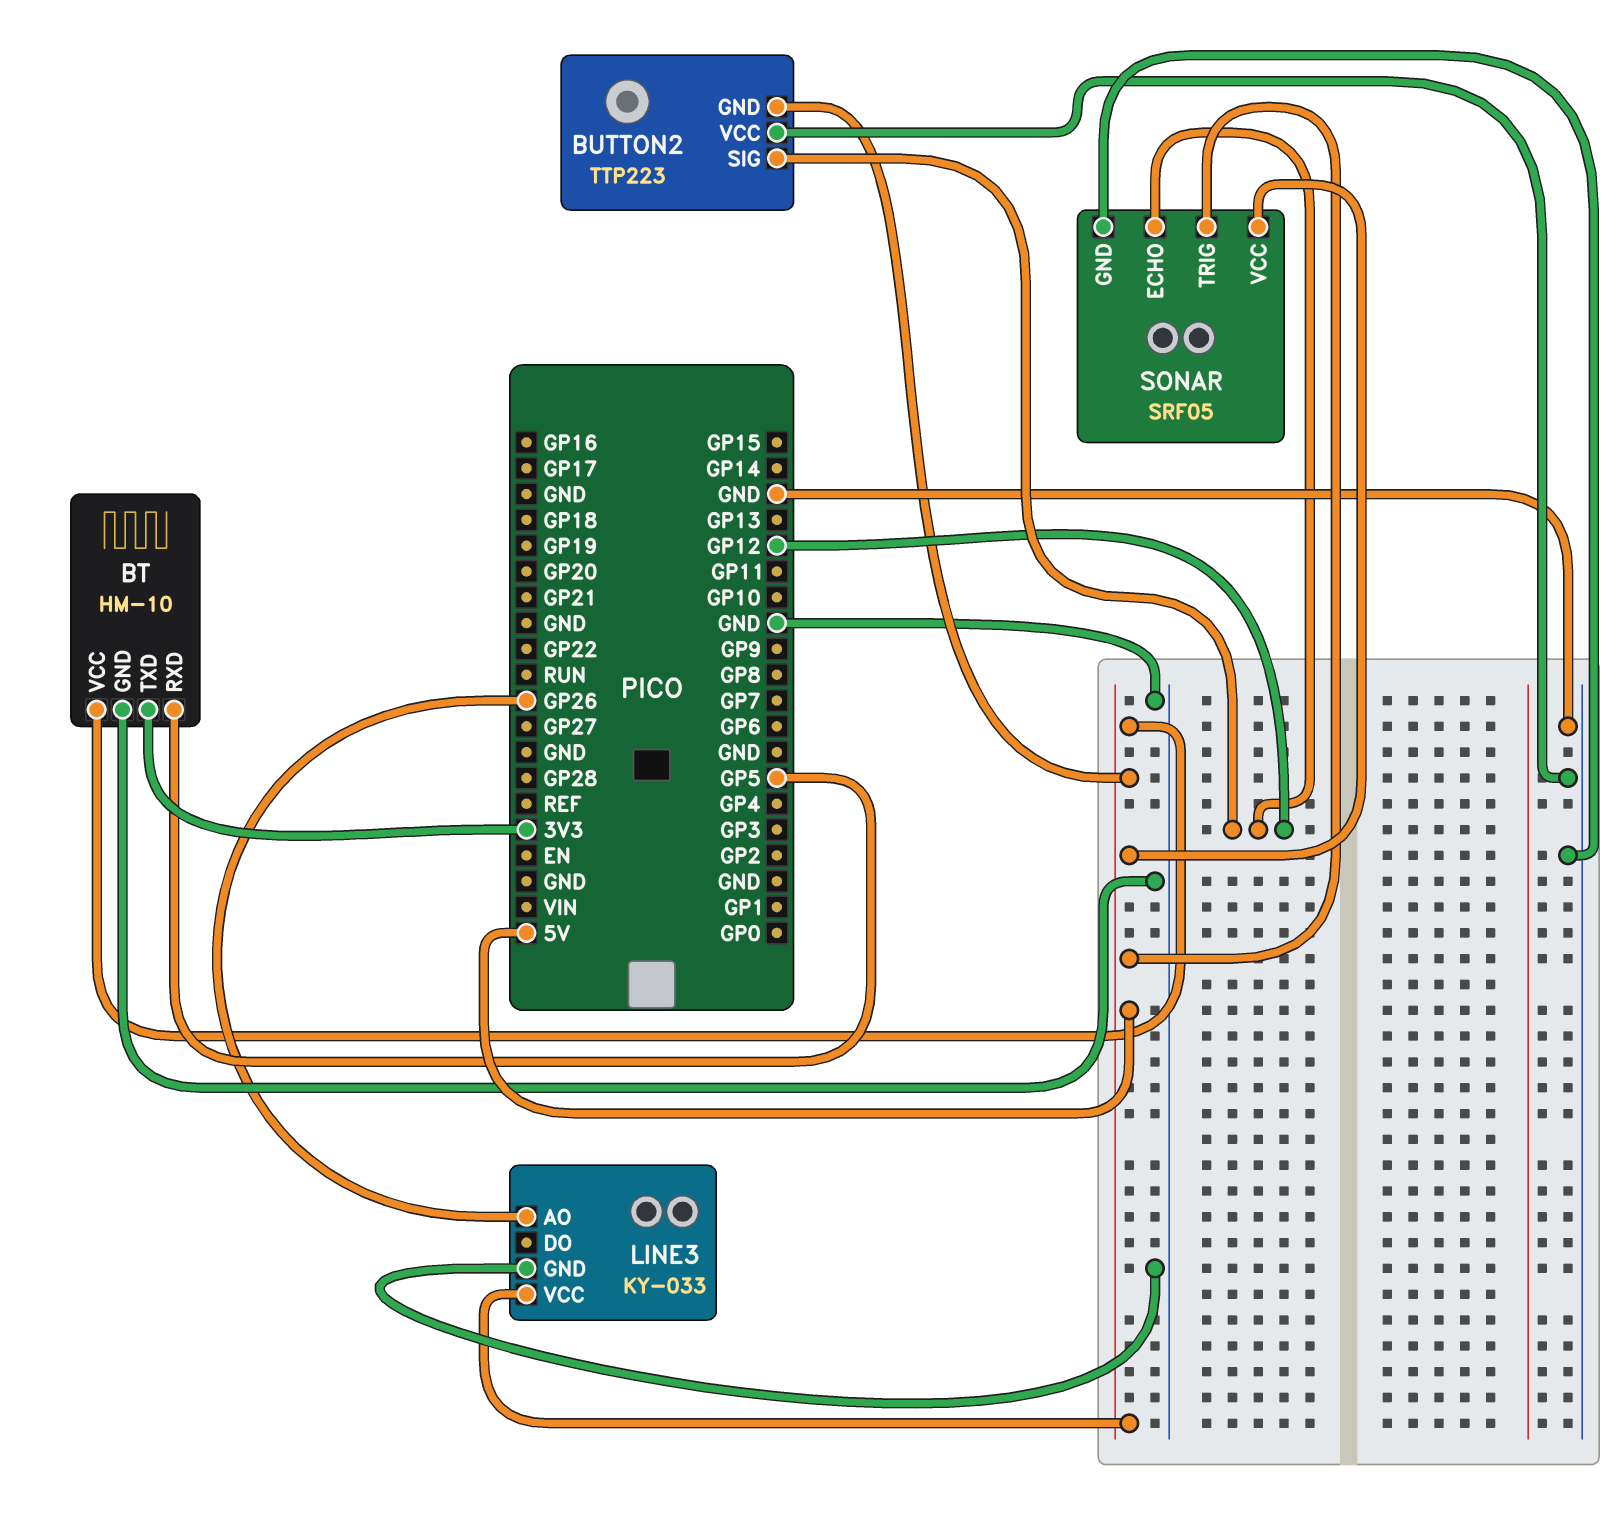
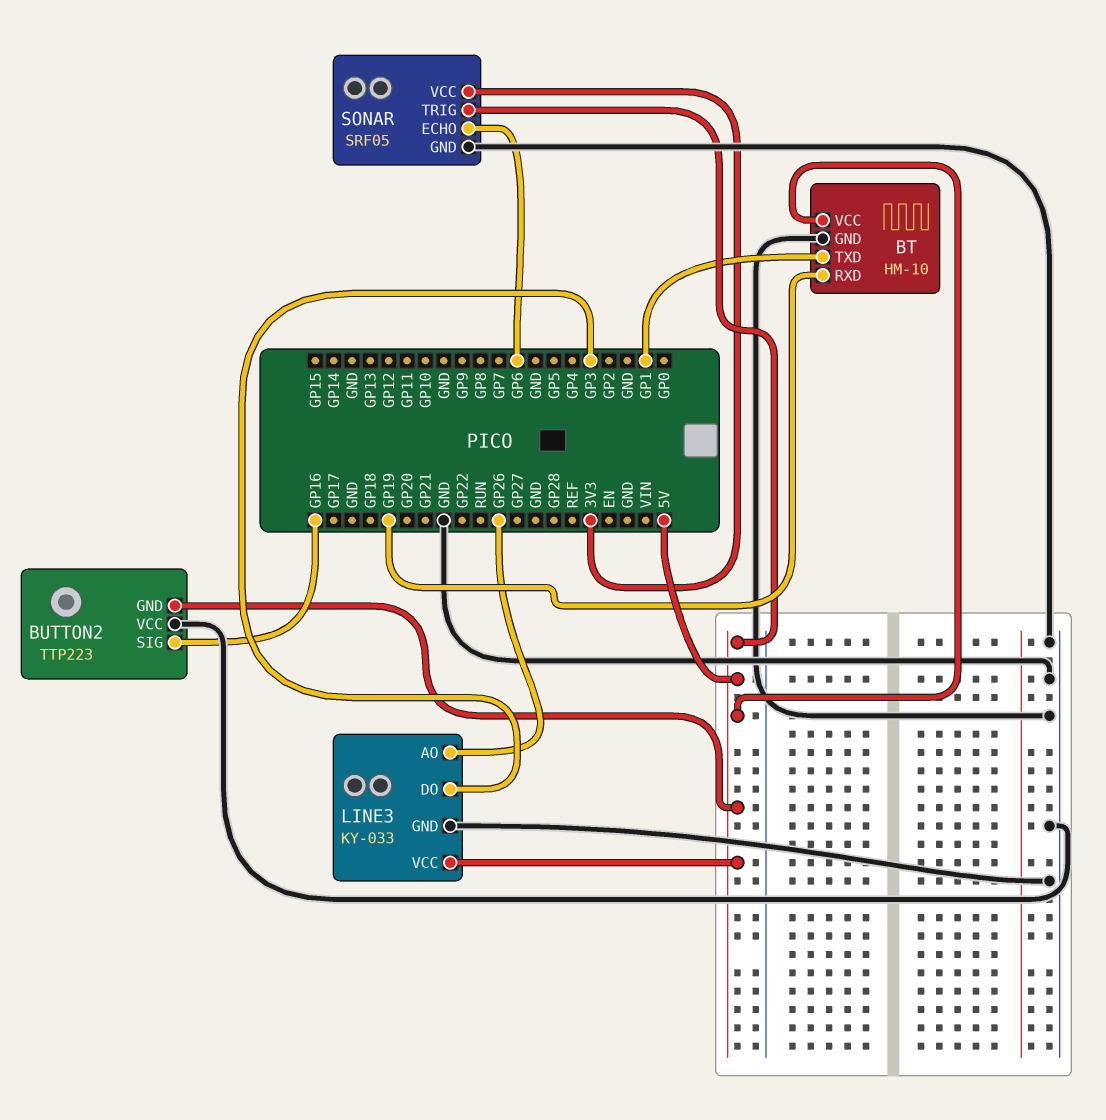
BT pin RXD: GP5 -> GP19
BT pin TXD: 3V3 -> GP1
BUTTON2 pin SIG: GP12 -> GP16
LINE3 pin DO: none -> GP3
SONAR pin ECHO: GP12 -> GP6
SONAR pin VCC: 5V -> 3V3

